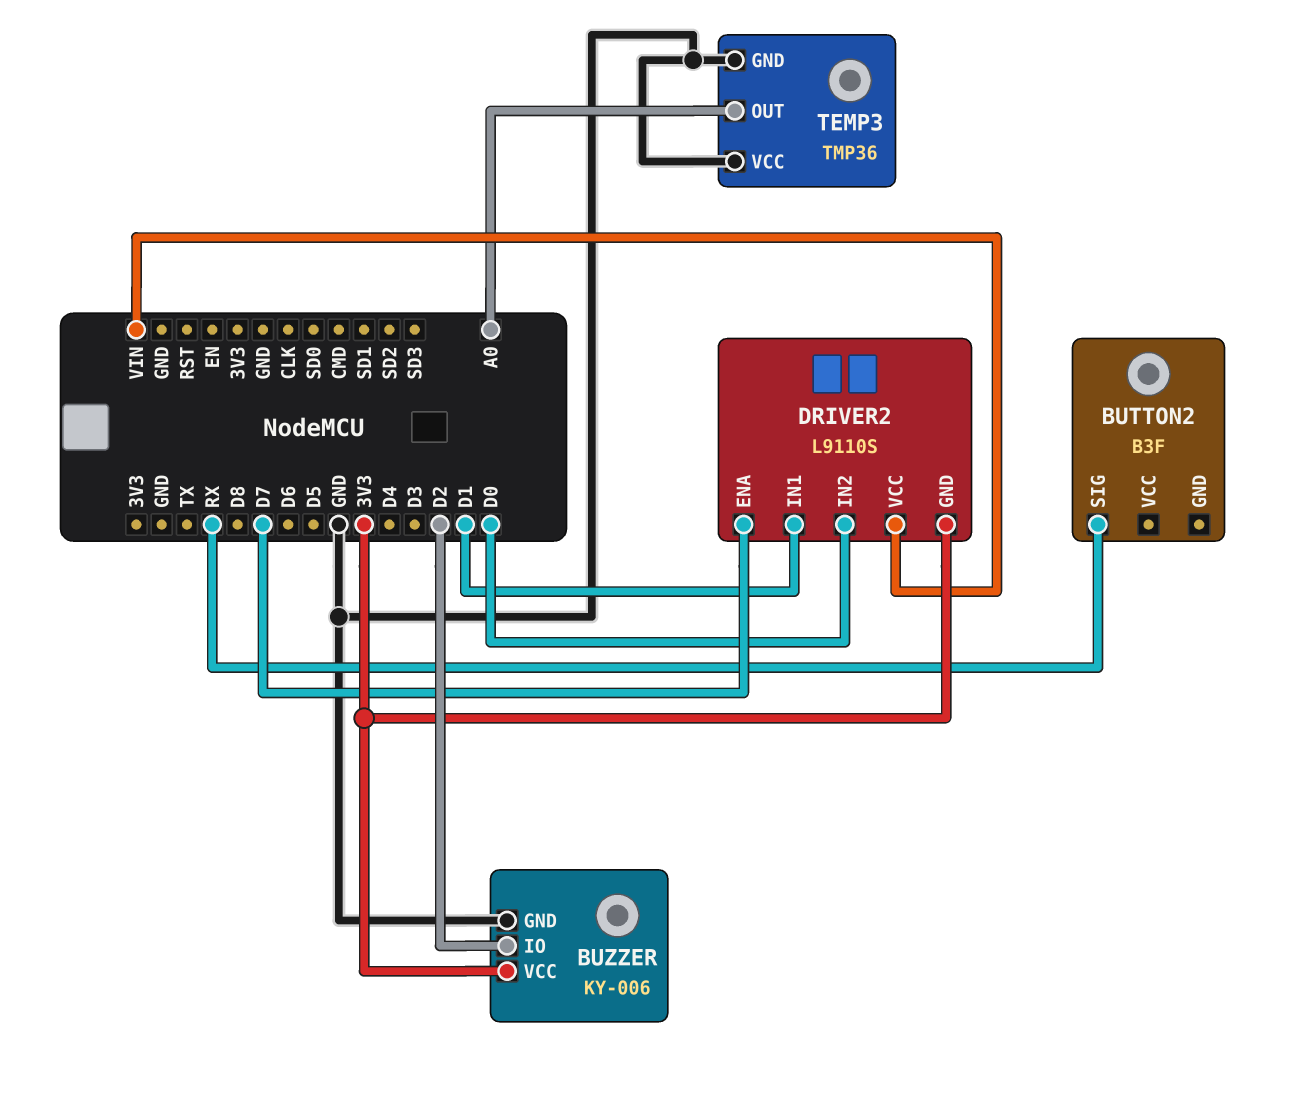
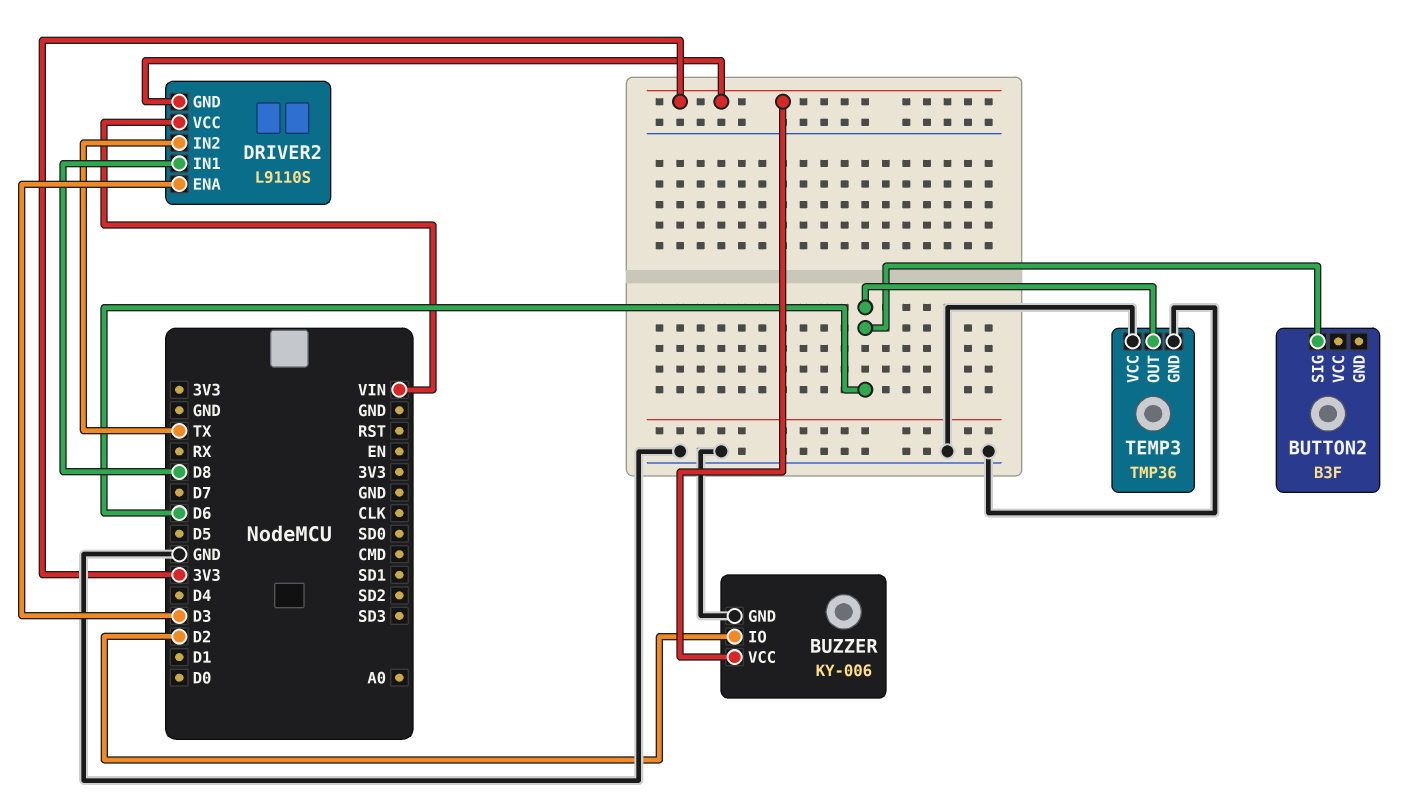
BUTTON2 pin SIG: RX -> D6
DRIVER2 pin ENA: D7 -> D3
DRIVER2 pin IN1: D1 -> D8
DRIVER2 pin IN2: D0 -> TX
TEMP3 pin OUT: A0 -> D6

